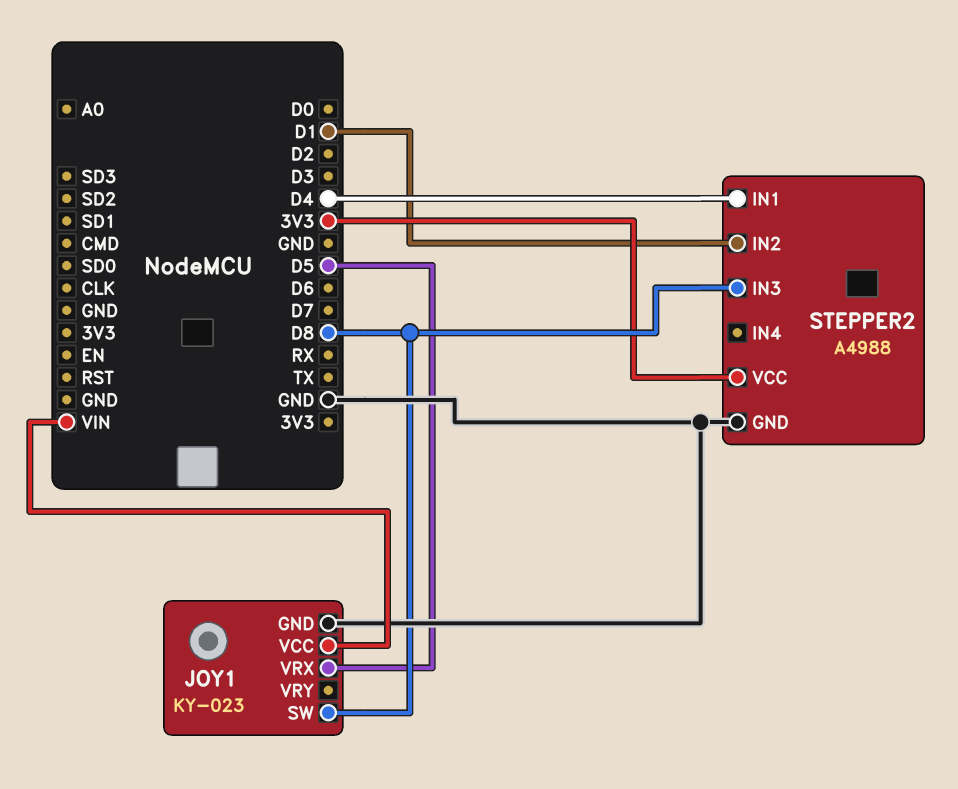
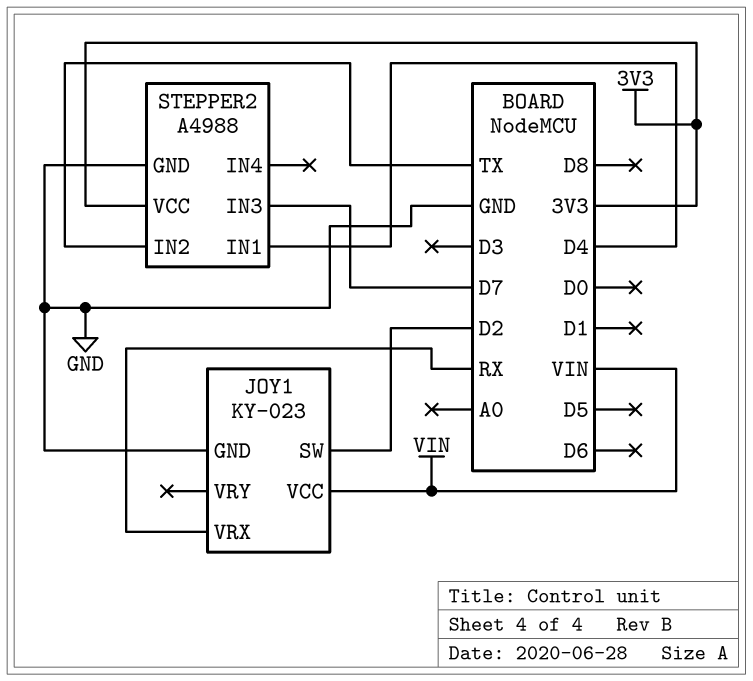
JOY1 pin SW: D8 -> D2
JOY1 pin VRX: D5 -> RX
STEPPER2 pin IN2: D1 -> TX
STEPPER2 pin IN3: D8 -> D7

